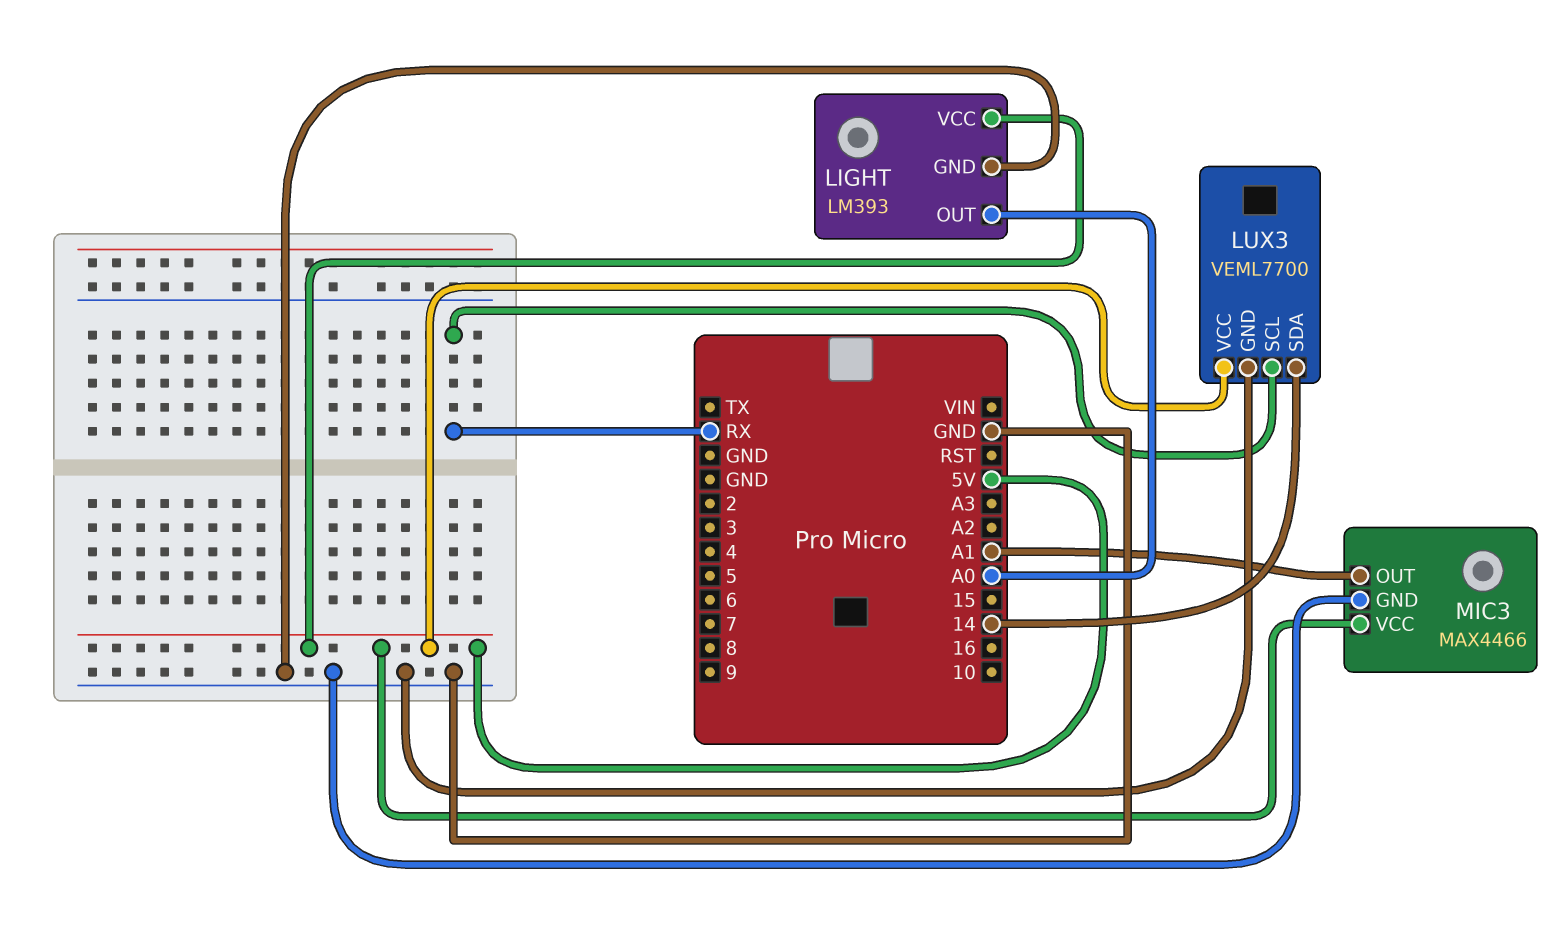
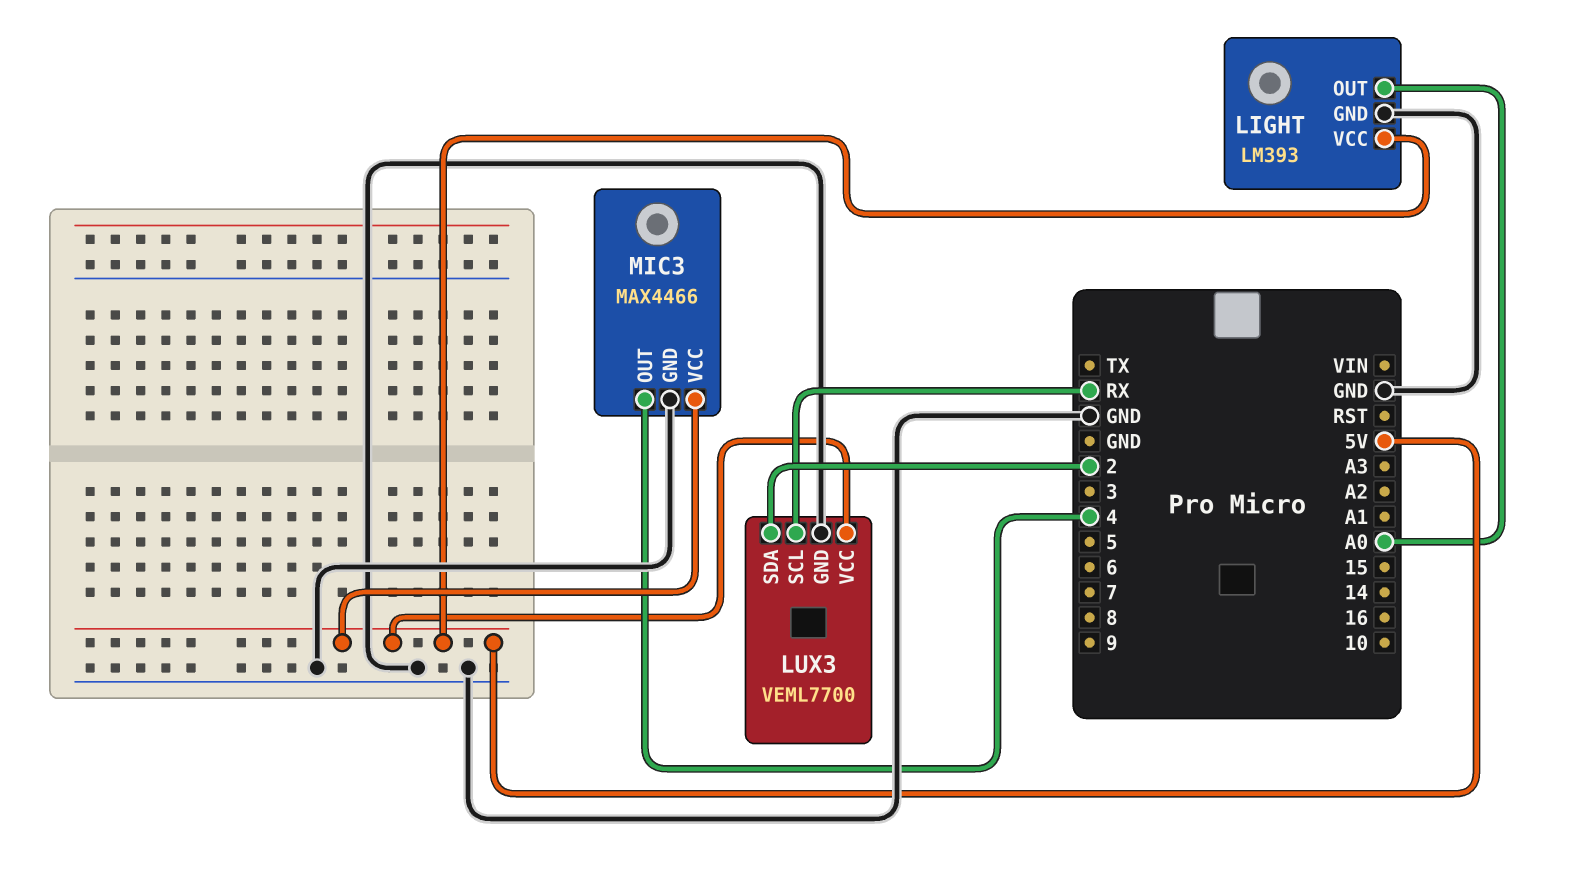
LUX3 pin SDA: 14 -> 2
MIC3 pin OUT: A1 -> 4

